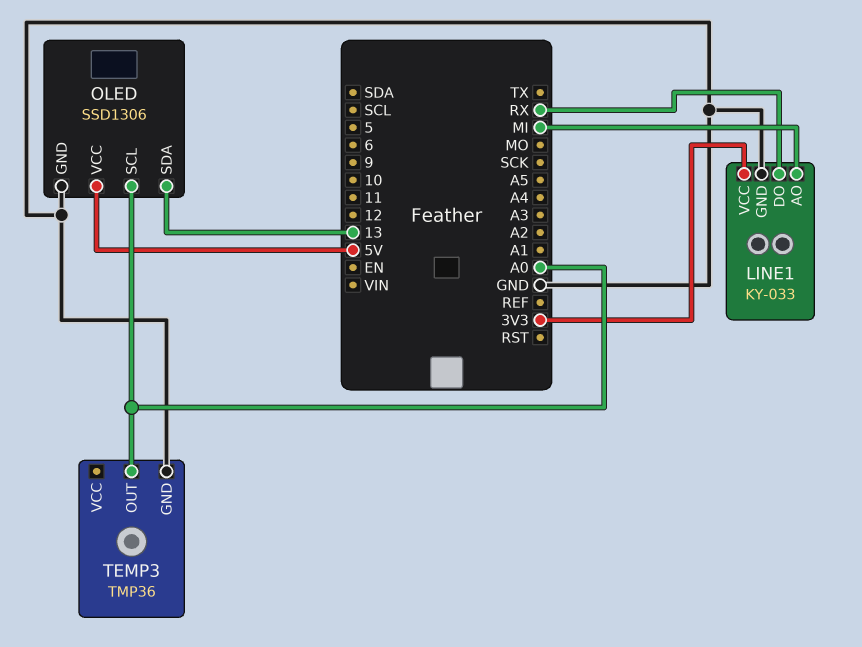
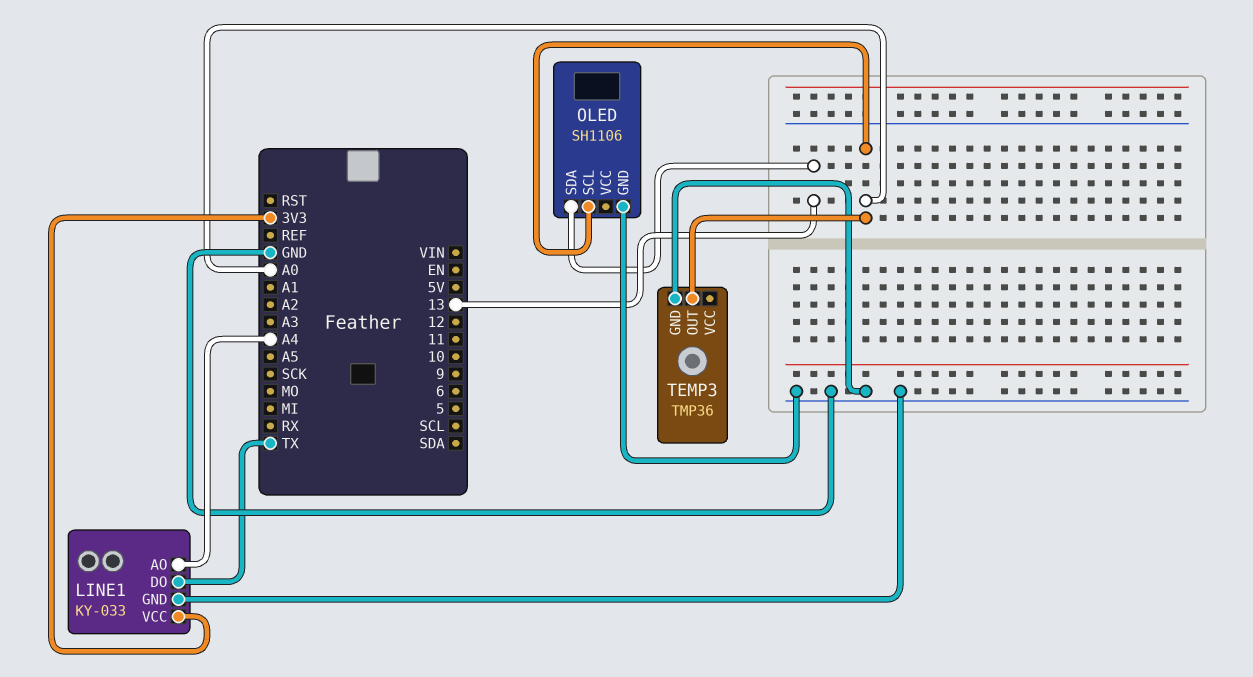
LINE1 pin AO: MI -> A4
LINE1 pin DO: RX -> TX
OLED: SSD1306 -> SH1106
OLED pin VCC: 5V -> none

